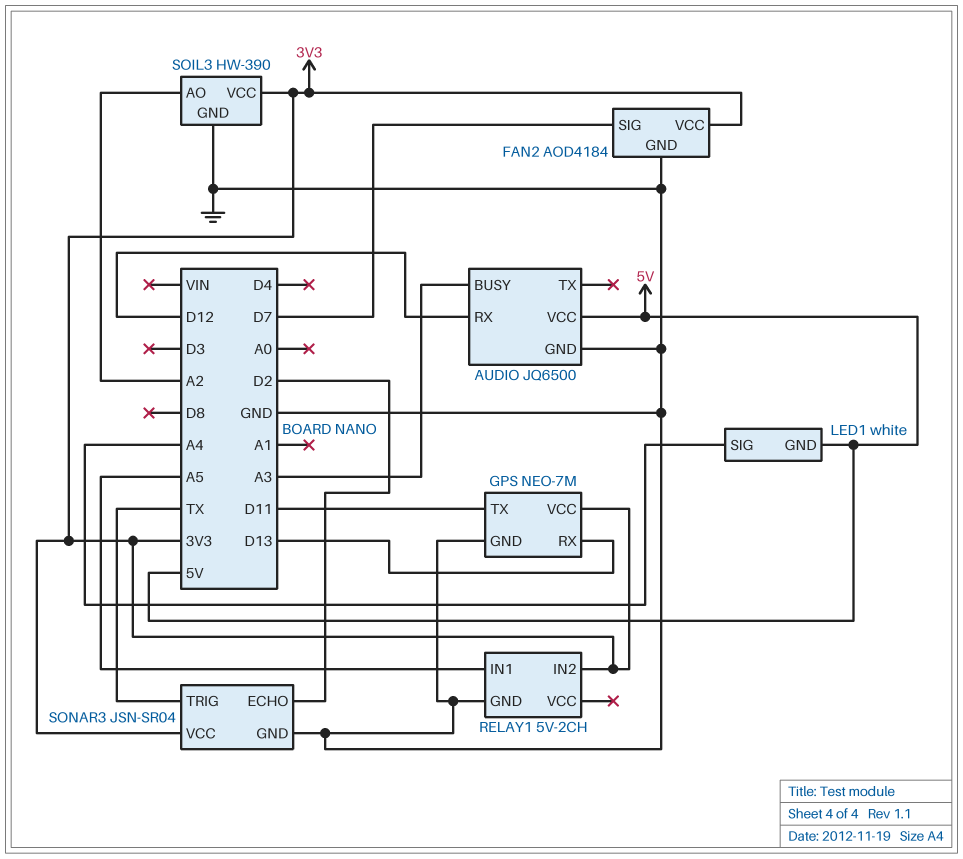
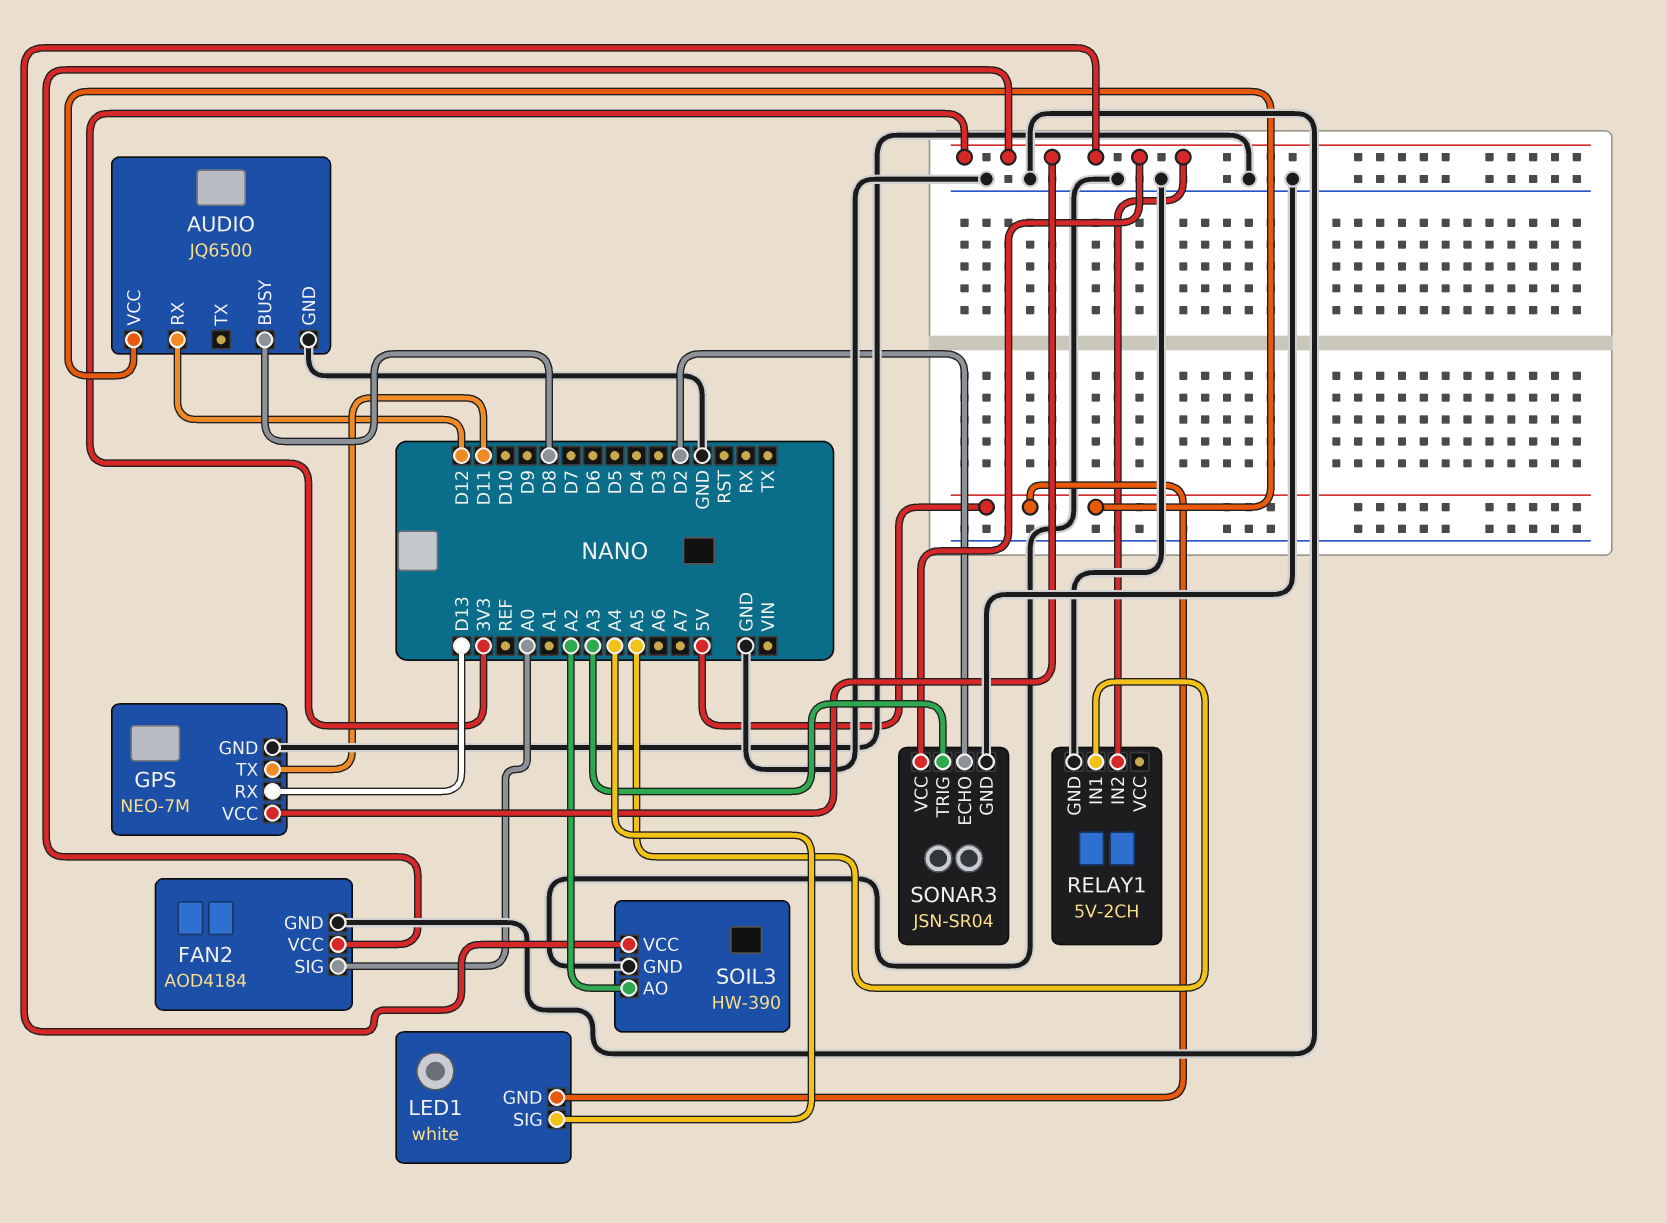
AUDIO pin BUSY: A3 -> D8
FAN2 pin SIG: D7 -> A0
SONAR3 pin TRIG: TX -> A3

